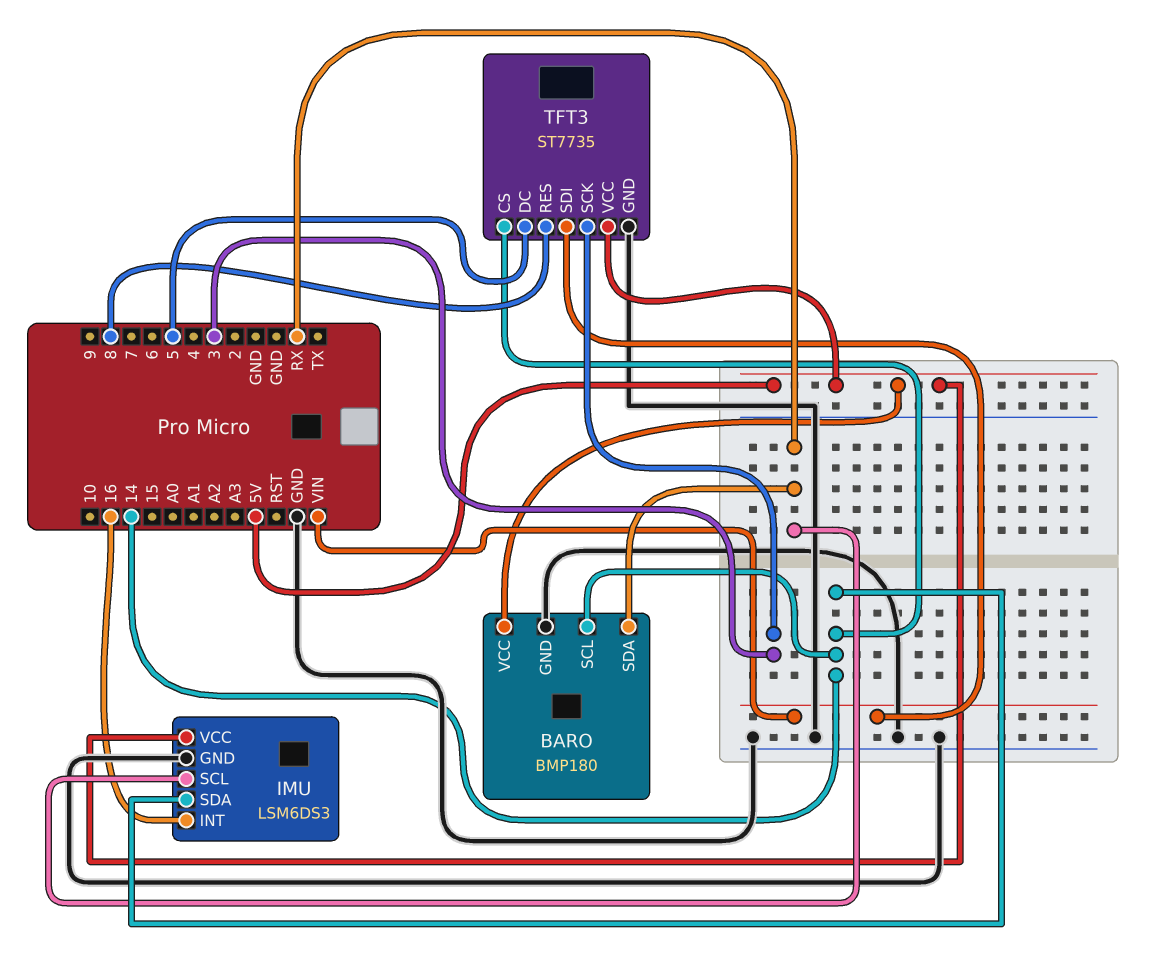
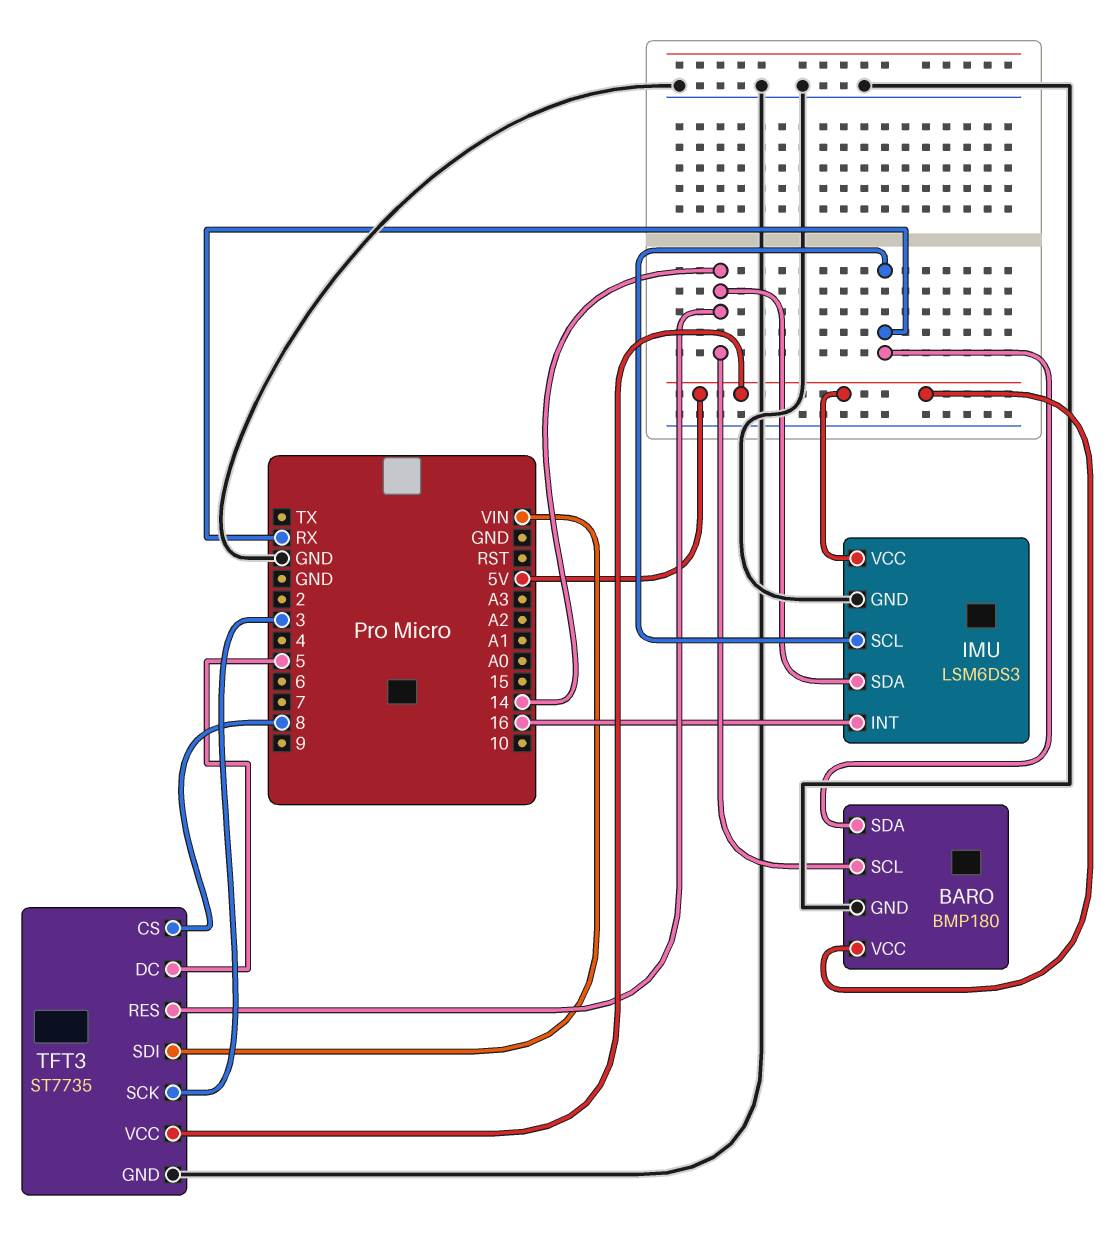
TFT3 pin CS: 14 -> 8
TFT3 pin RES: 8 -> 14

